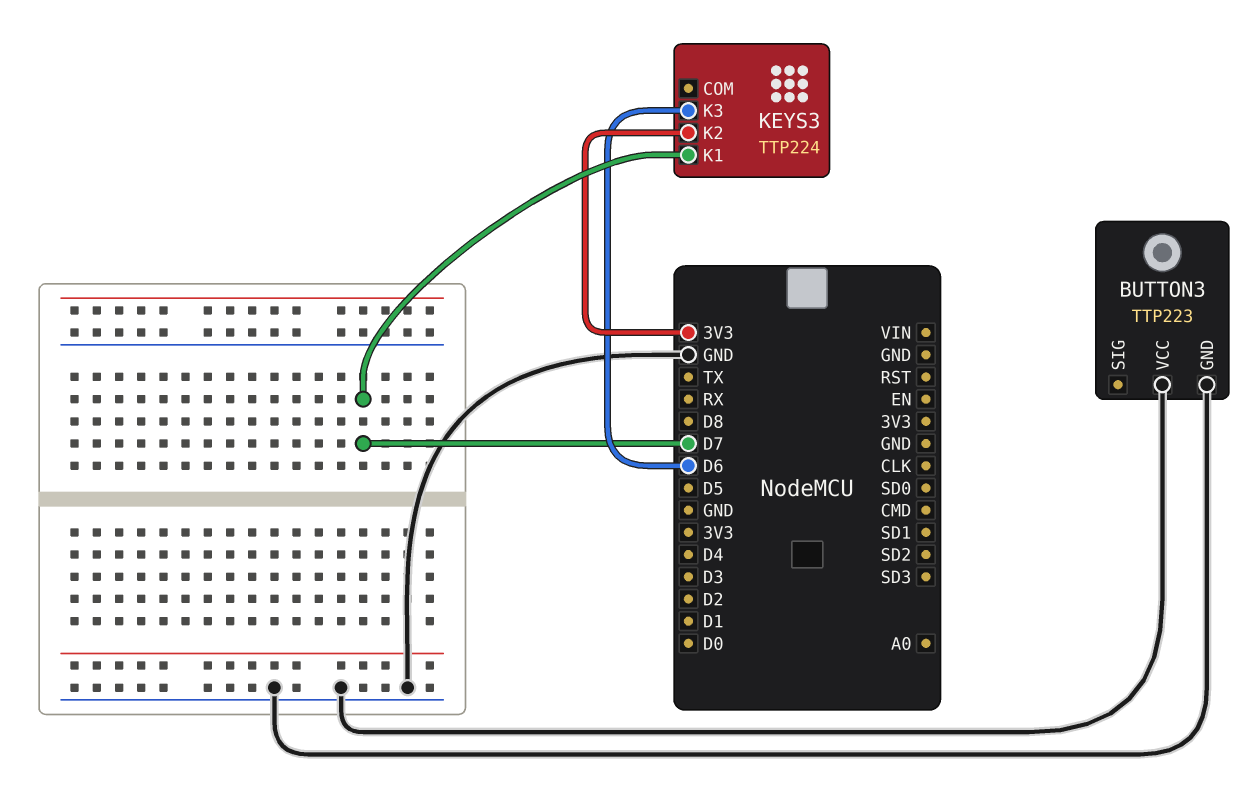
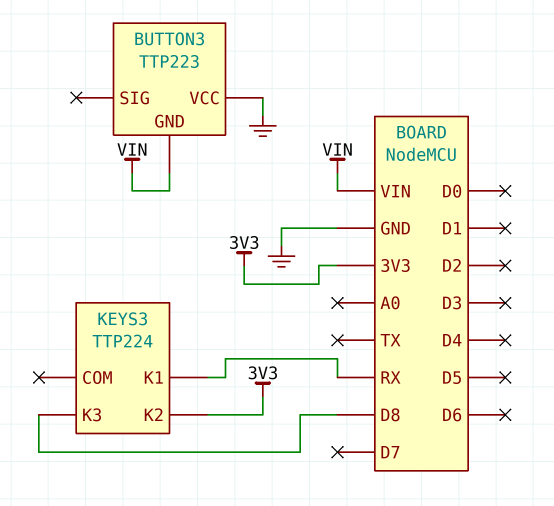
BUTTON3 pin GND: GND -> VIN
KEYS3 pin K1: D7 -> RX
KEYS3 pin K3: D6 -> D8

